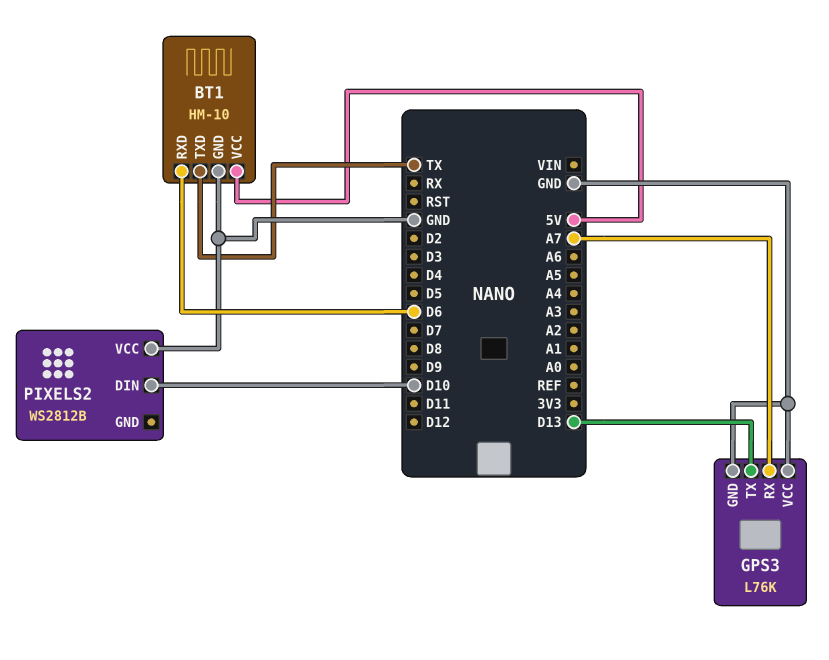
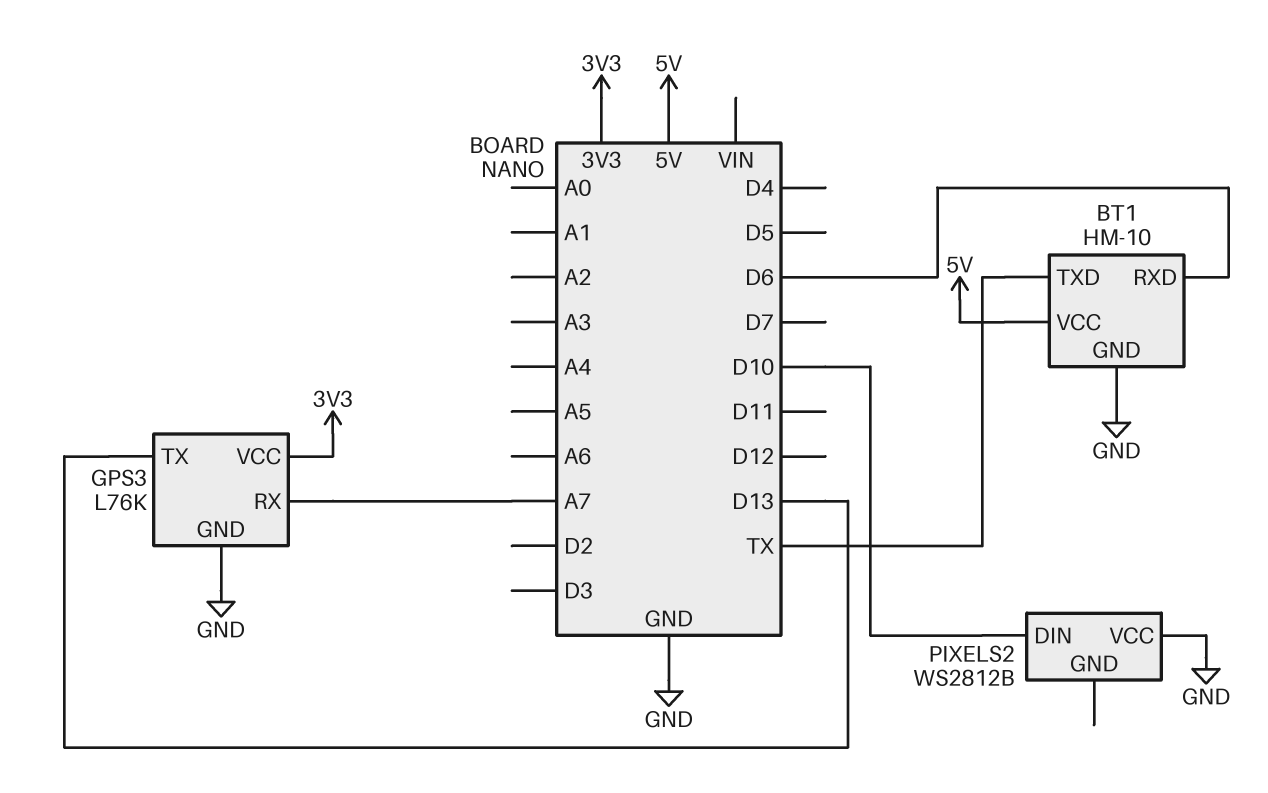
GPS3 pin VCC: GND -> 3V3

